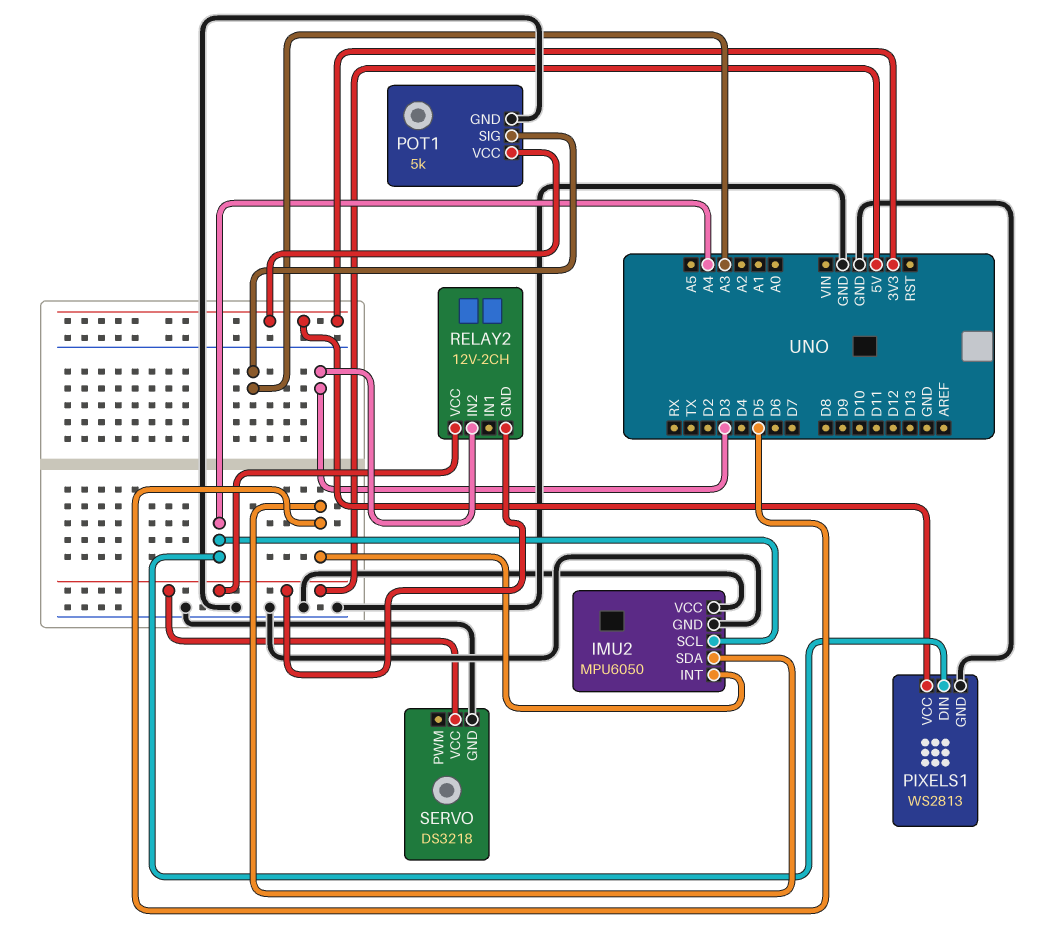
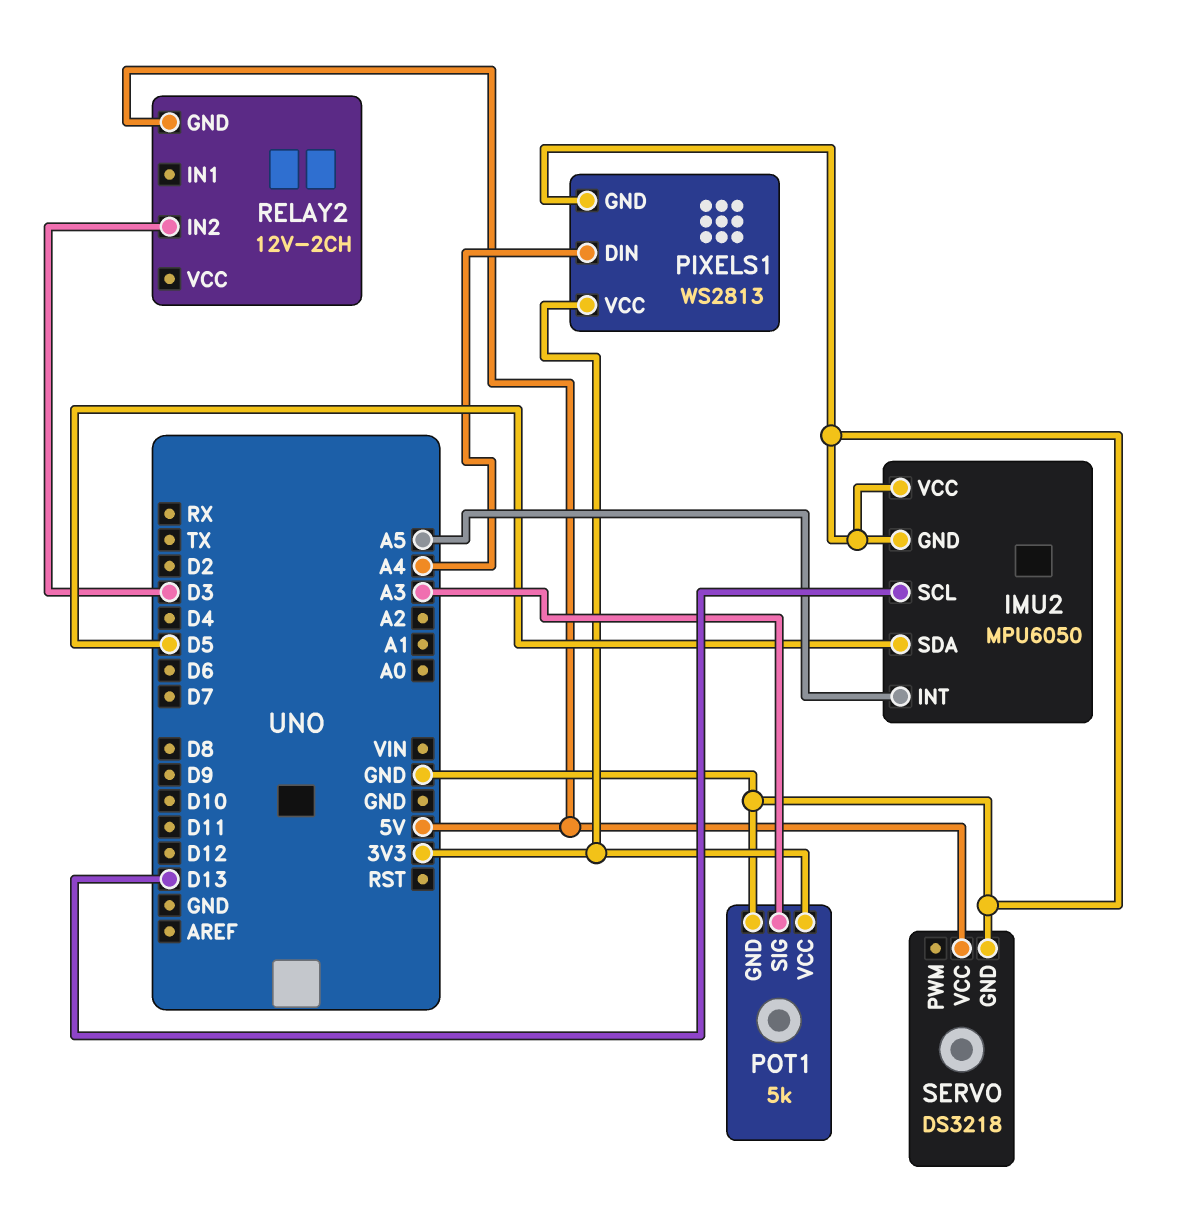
IMU2 pin INT: D5 -> A5
IMU2 pin SCL: A4 -> D13
RELAY2 pin VCC: 5V -> none

